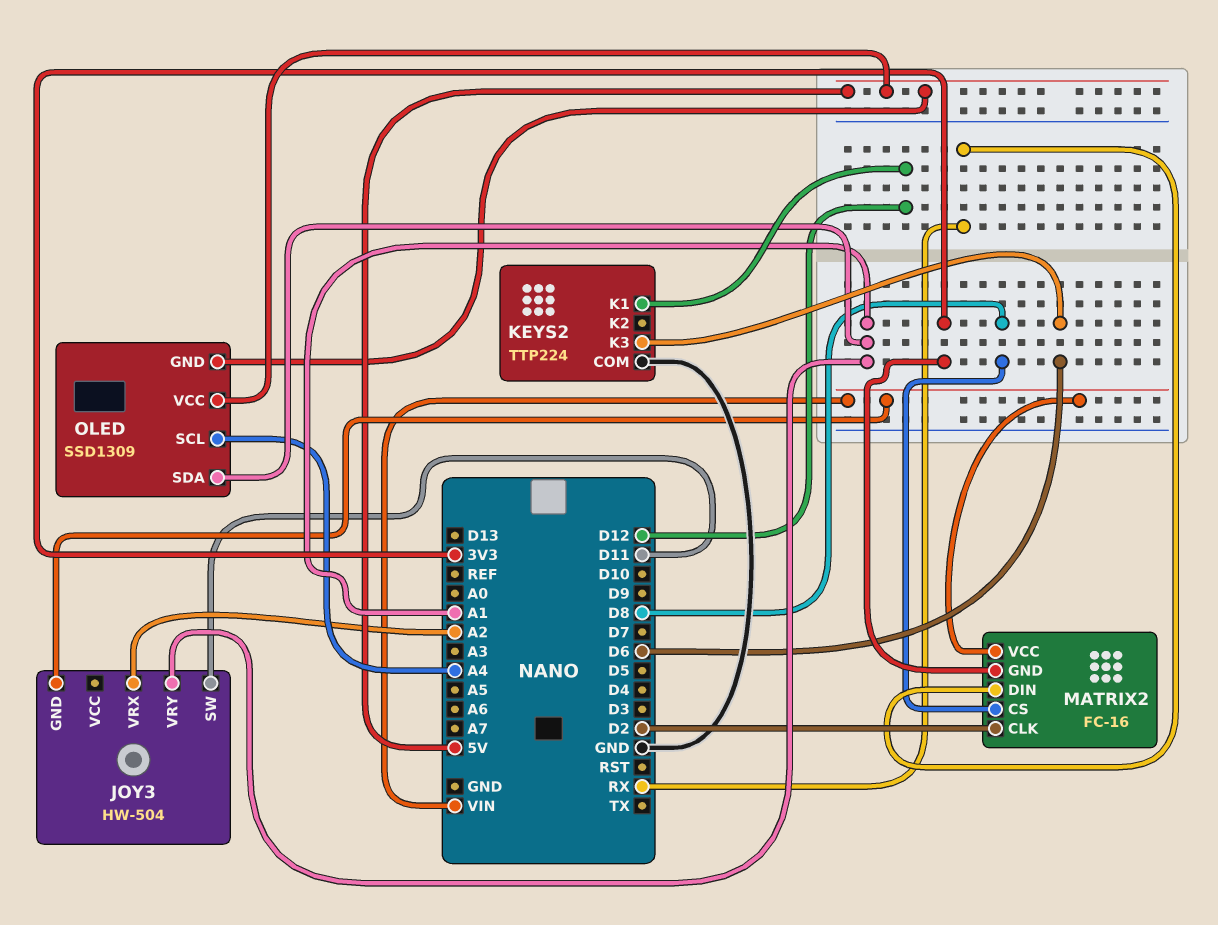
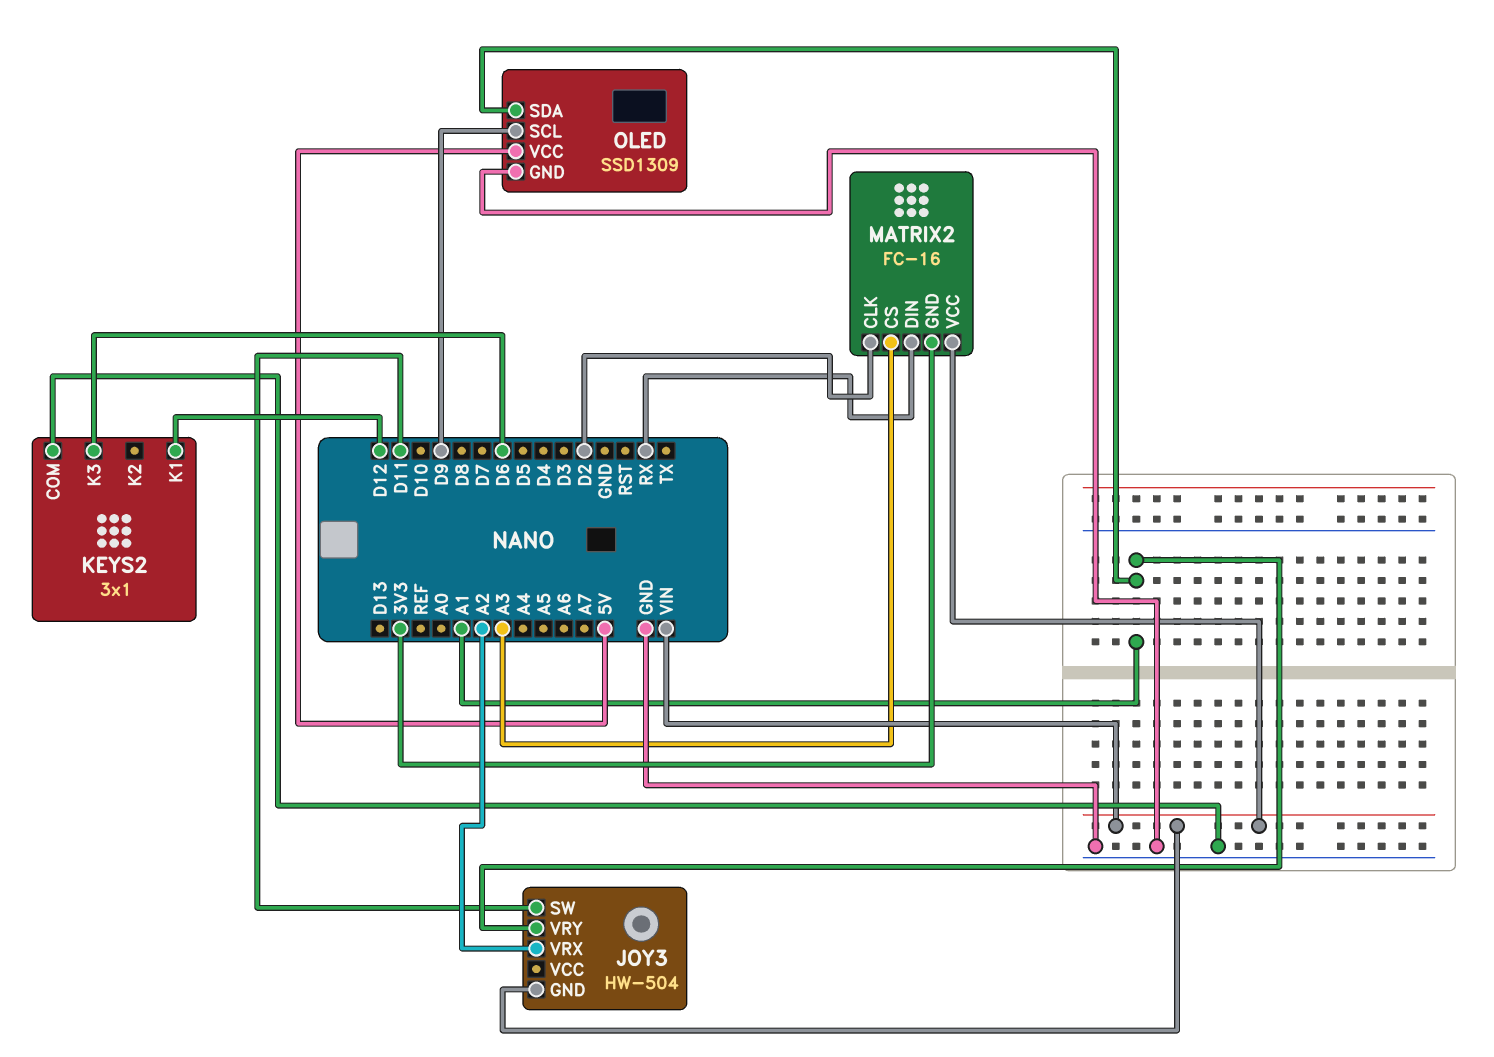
KEYS2: TTP224 -> 3x1
MATRIX2 pin CS: D8 -> A3
OLED pin GND: 5V -> GND
OLED pin SCL: A4 -> D9

